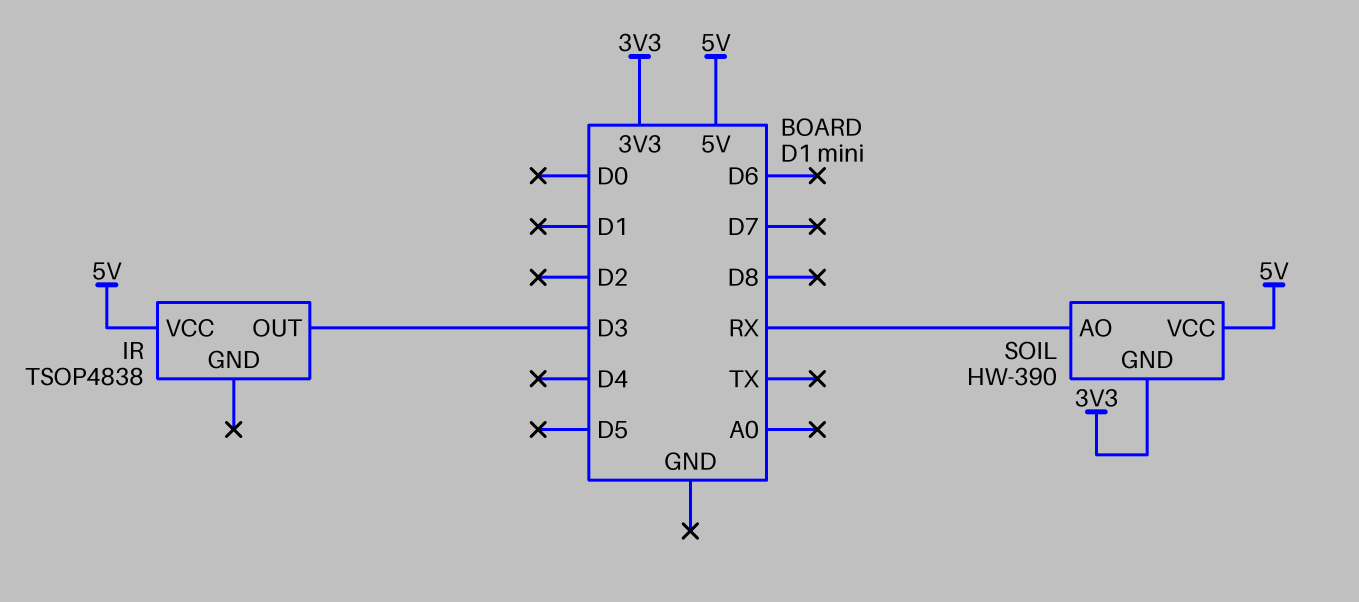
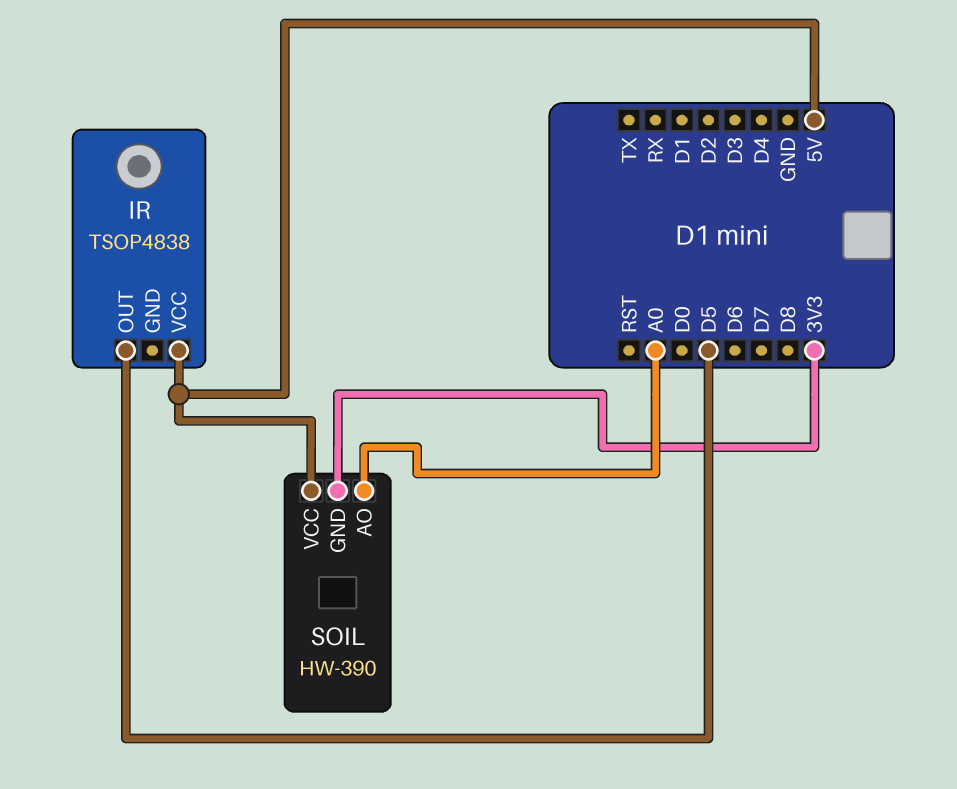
IR pin OUT: D3 -> D5
SOIL pin AO: RX -> A0

